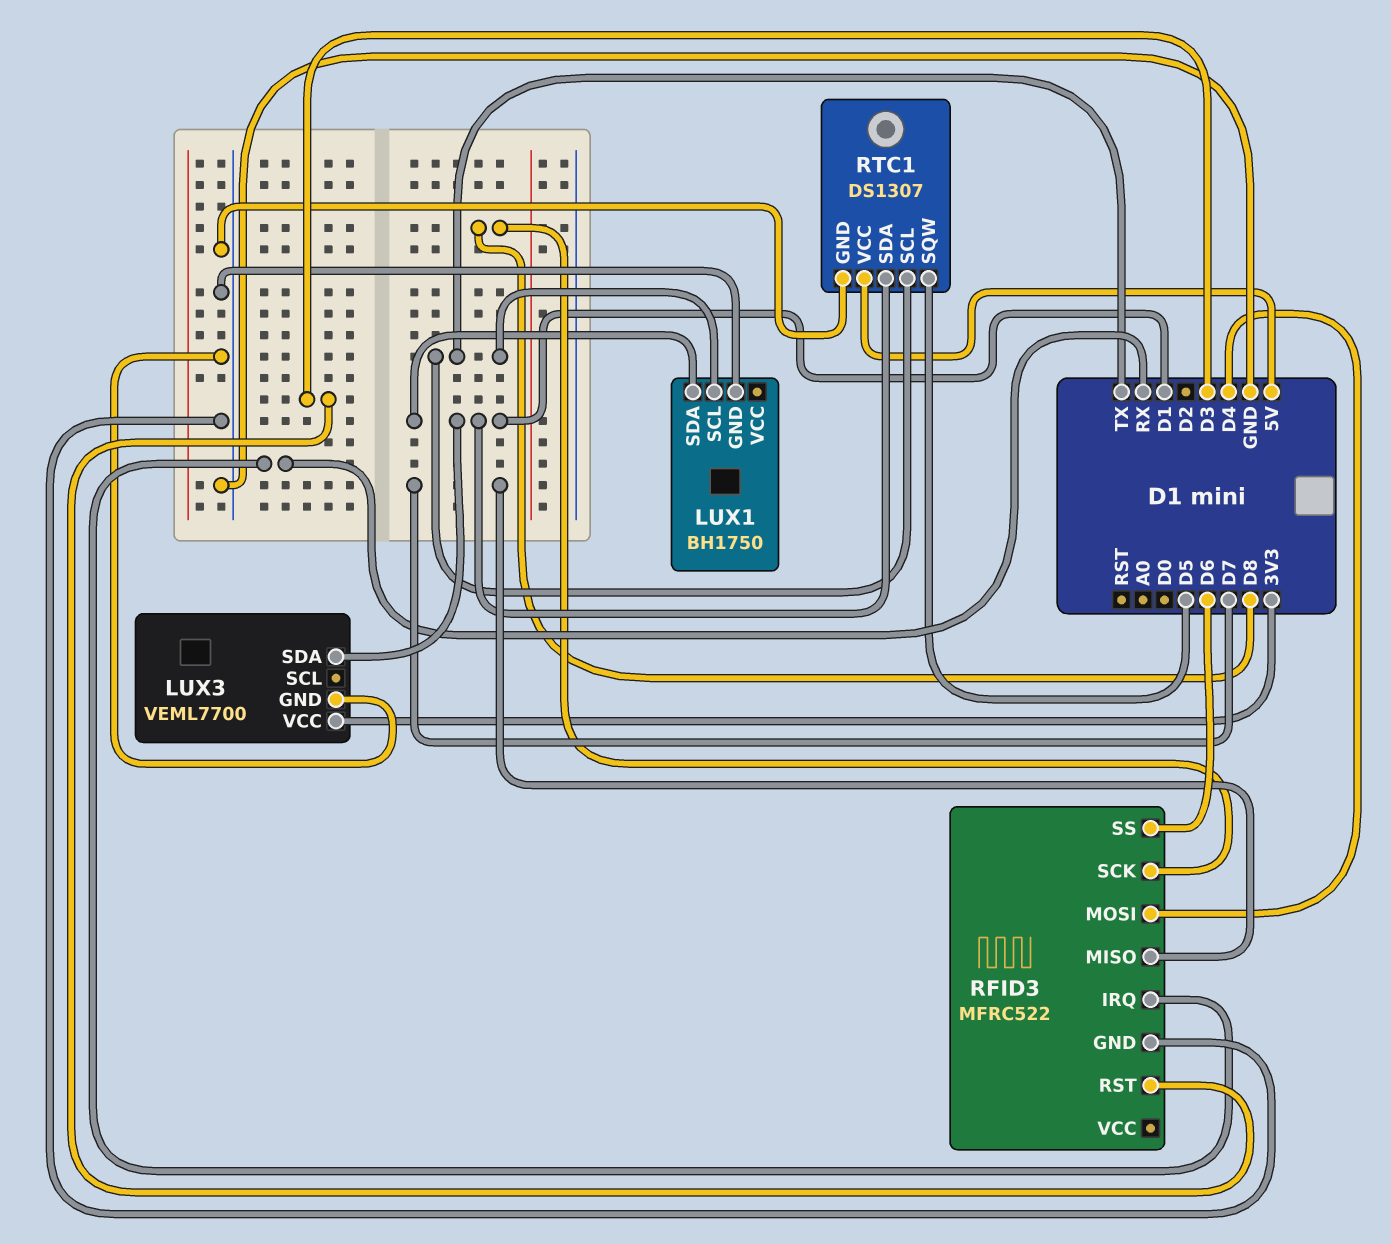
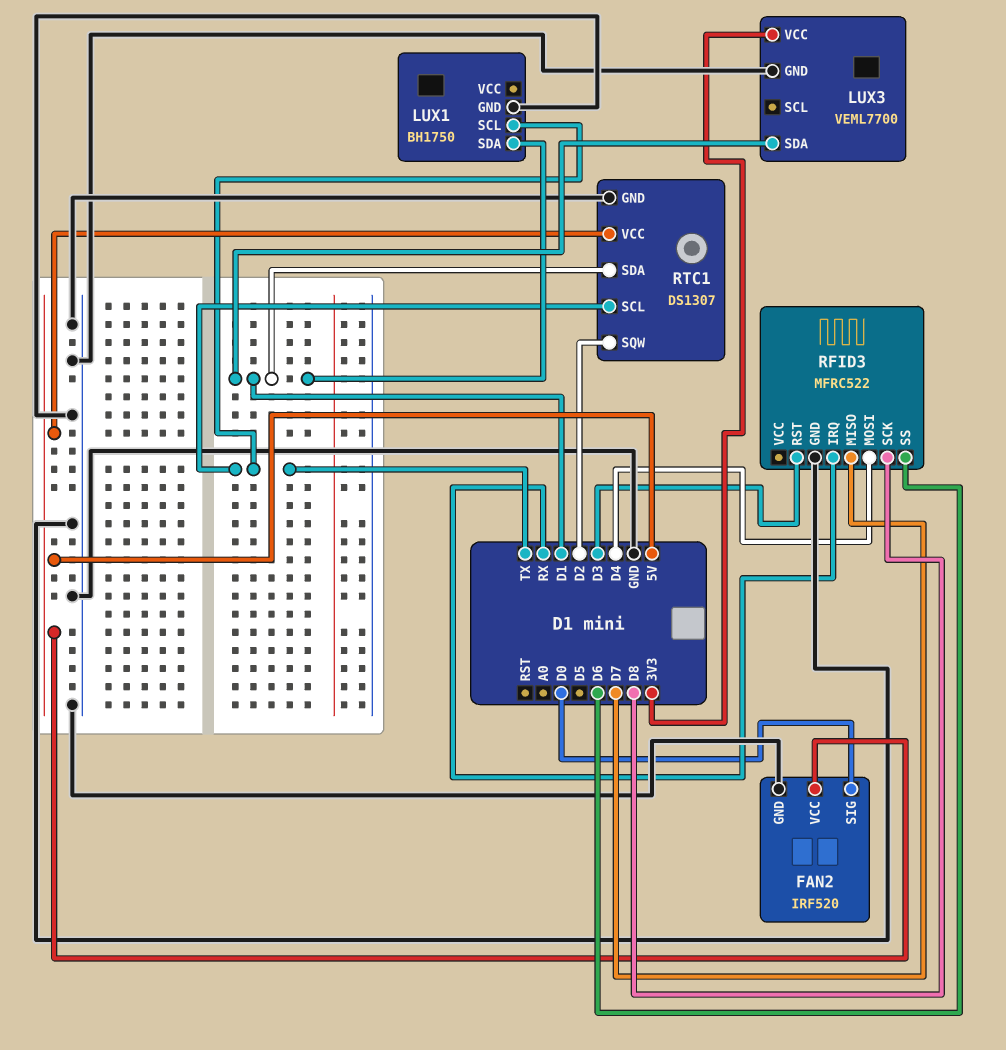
FAN2: none -> IRF520
FAN2 pin GND: none -> GND
FAN2 pin SIG: none -> D0
FAN2 pin VCC: none -> 5V
RTC1 pin SQW: D5 -> D2

